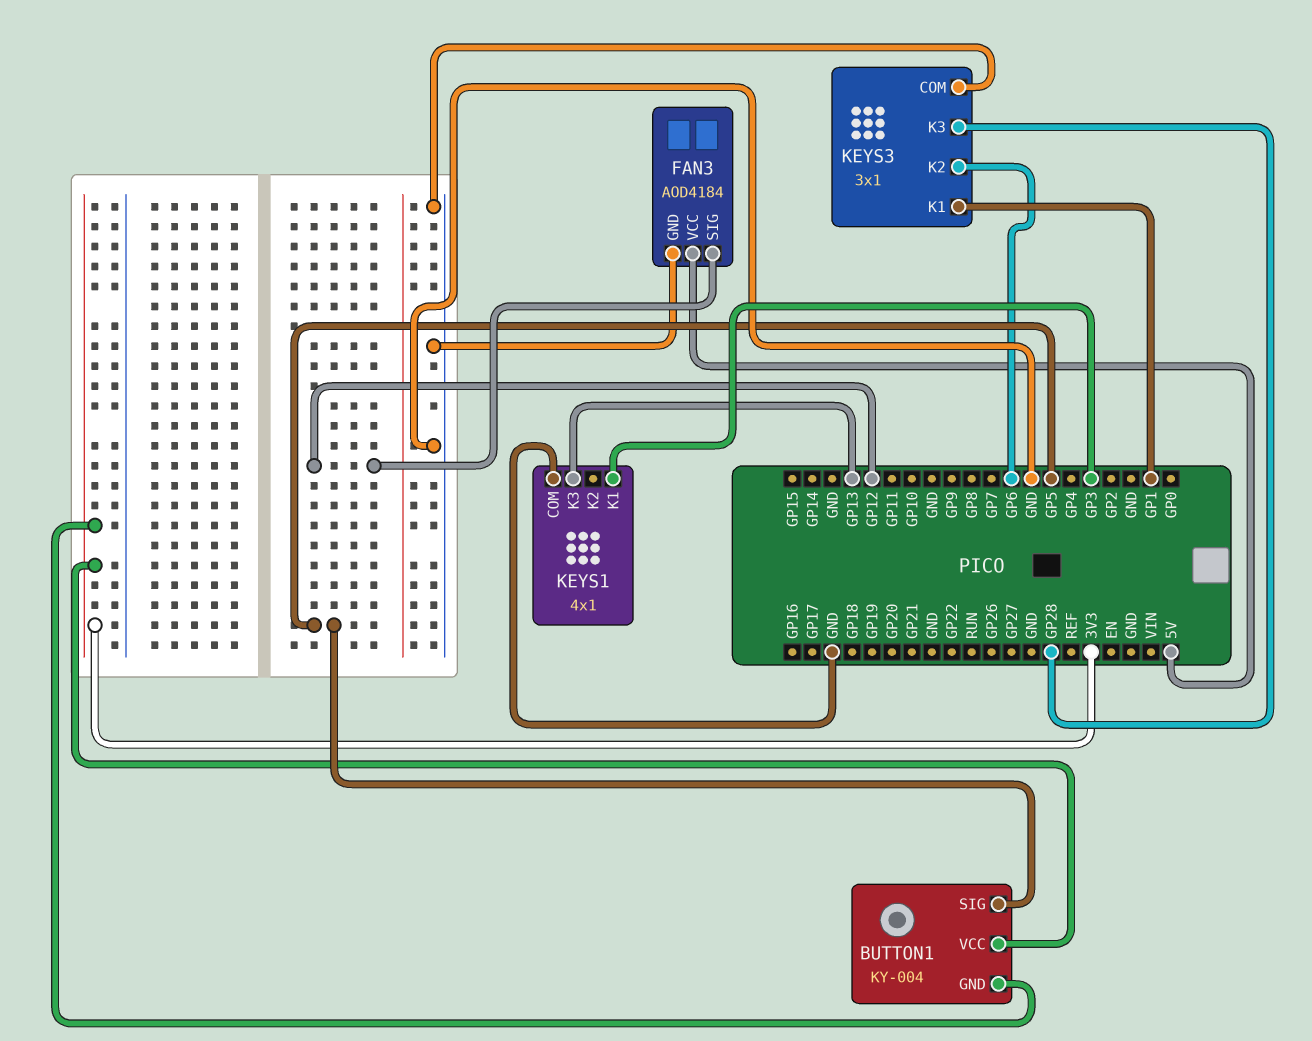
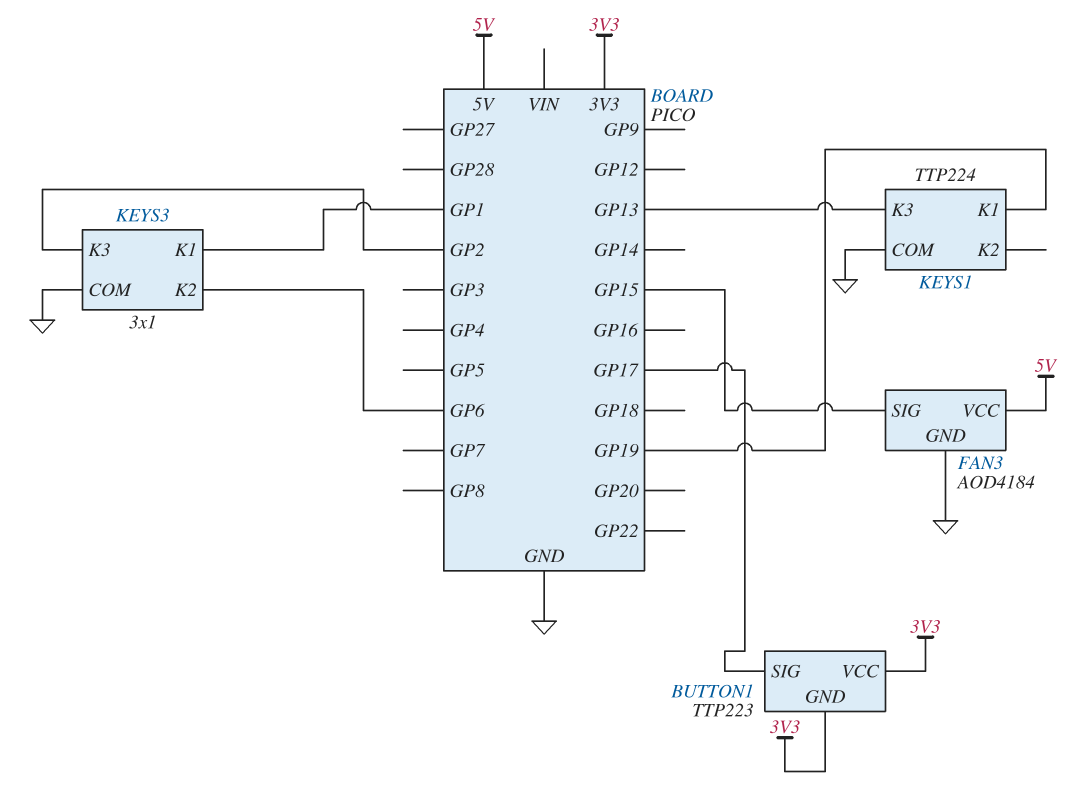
BUTTON1: KY-004 -> TTP223
BUTTON1 pin SIG: GP5 -> GP17
FAN3 pin SIG: GP12 -> GP15
KEYS1: 4x1 -> TTP224
KEYS1 pin K1: GP3 -> GP19
KEYS3 pin K3: GP28 -> GP2

